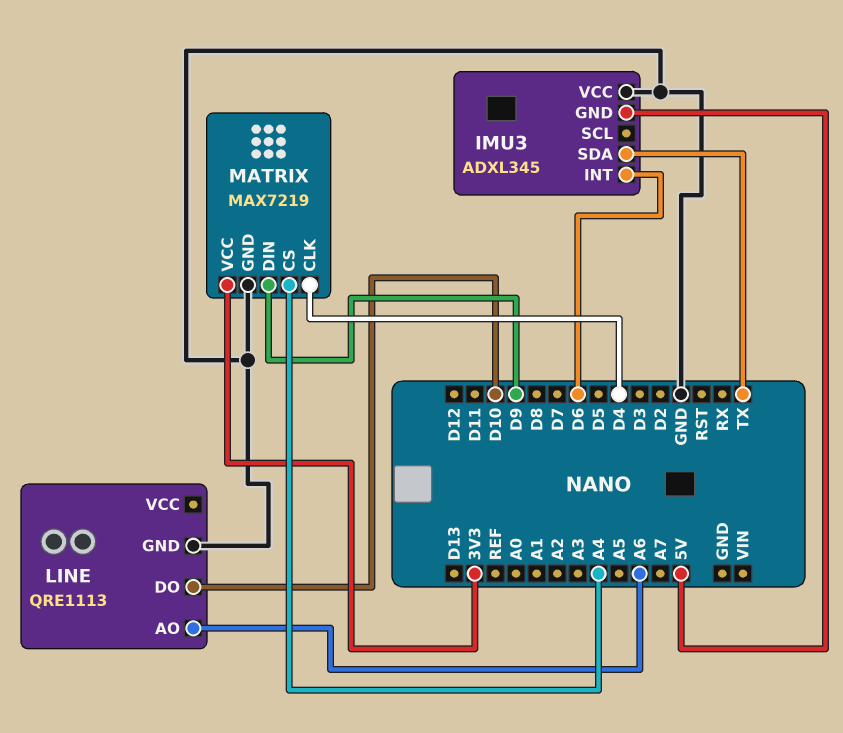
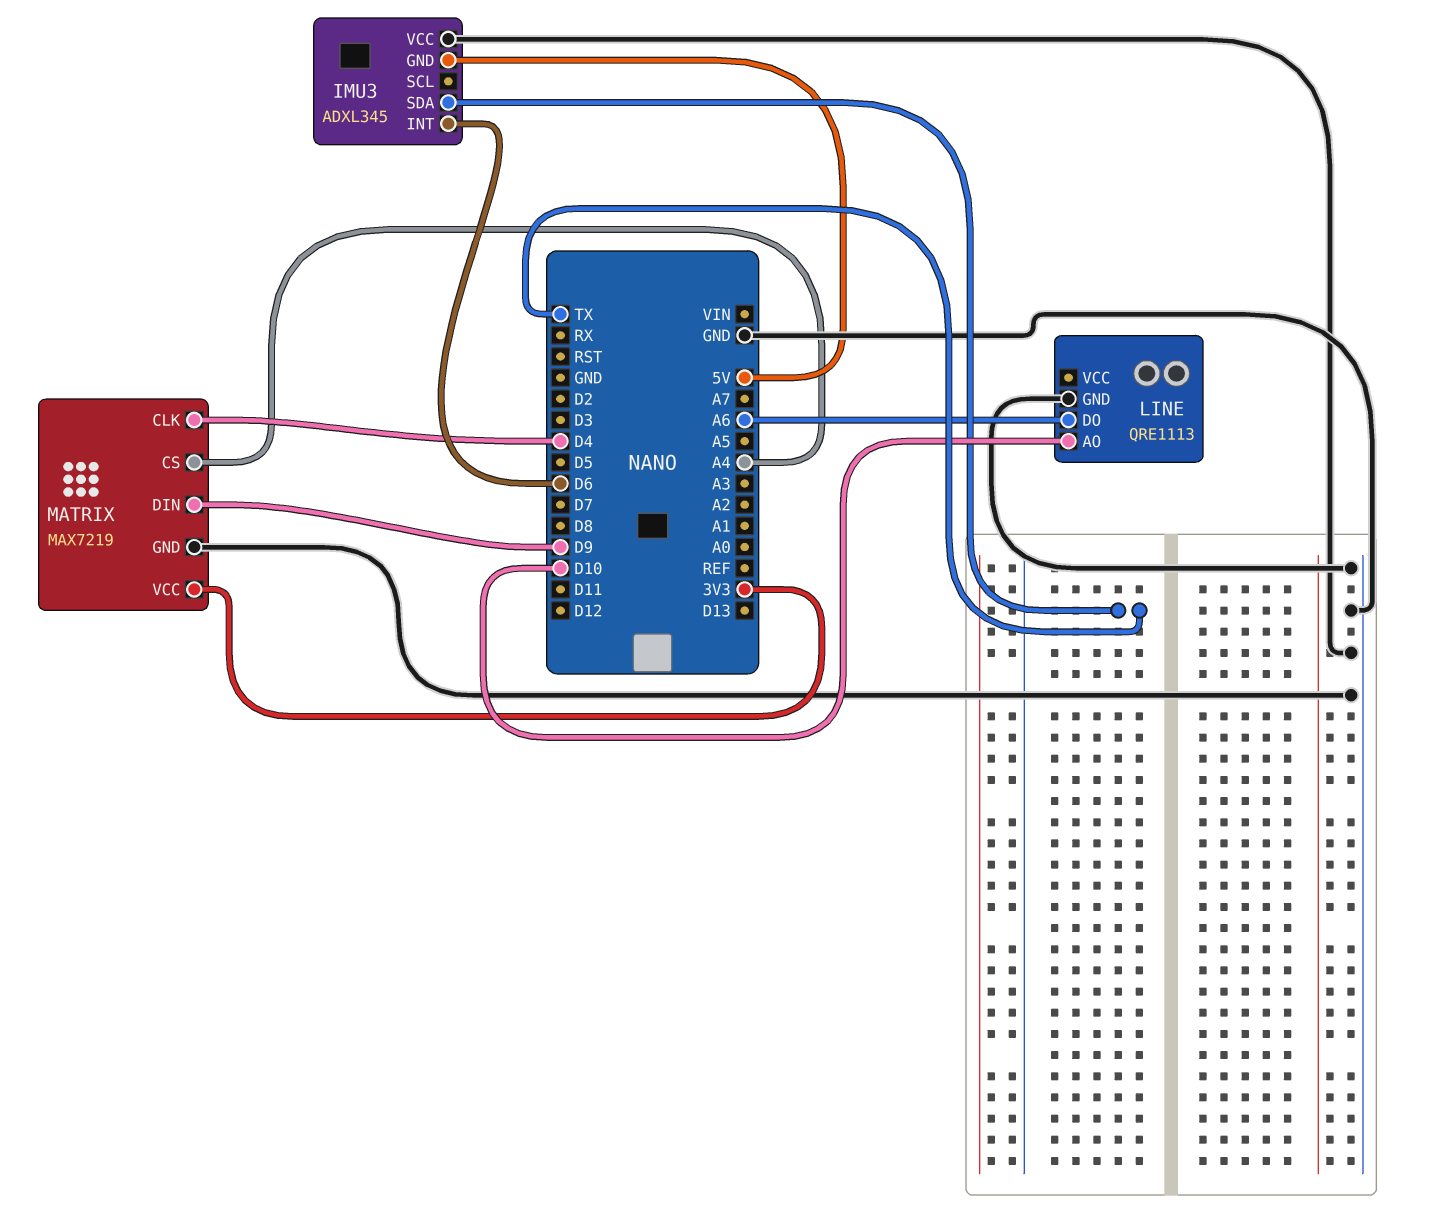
LINE pin AO: A6 -> D10
LINE pin DO: D10 -> A6

